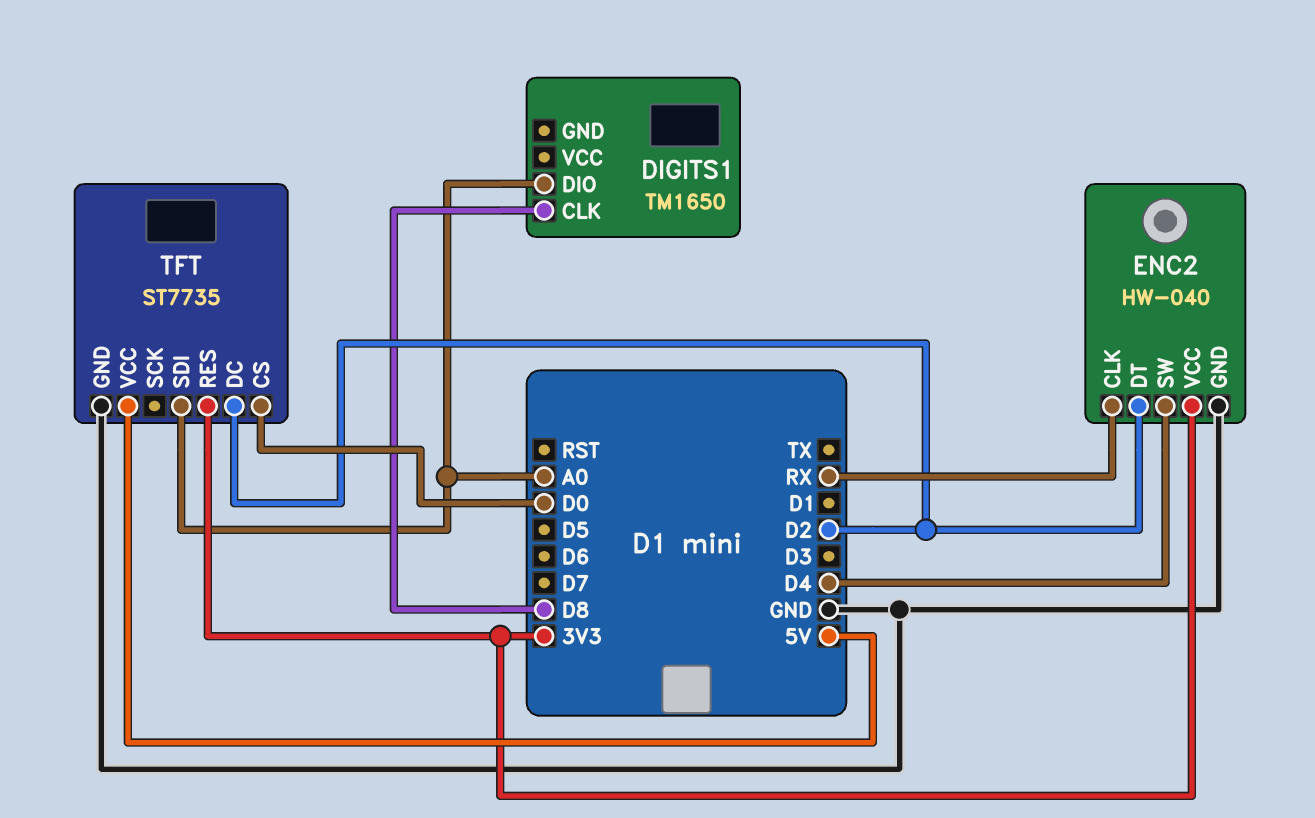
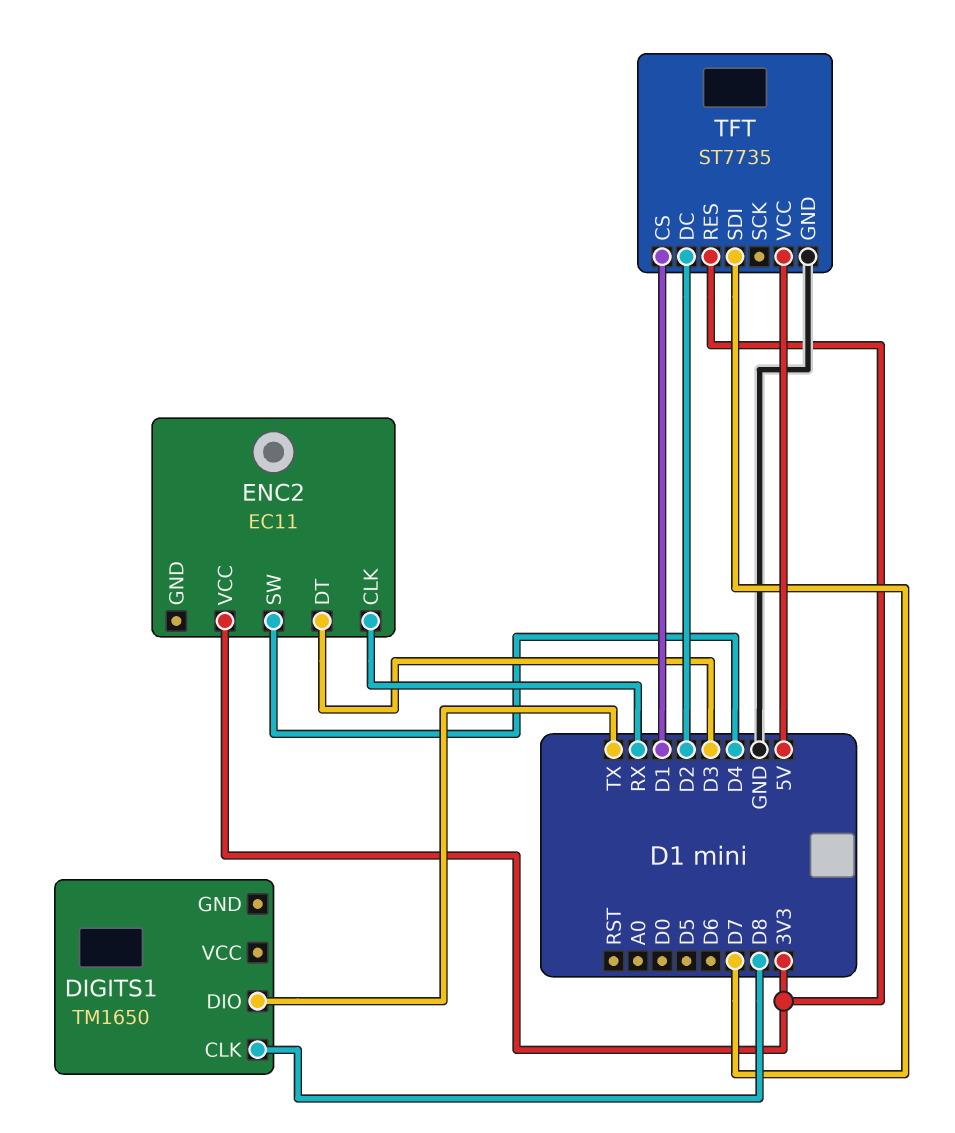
DIGITS1 pin DIO: A0 -> TX
ENC2: HW-040 -> EC11
ENC2 pin DT: D2 -> D3
ENC2 pin GND: GND -> none
TFT pin CS: D0 -> D1
TFT pin SDI: A0 -> D7

